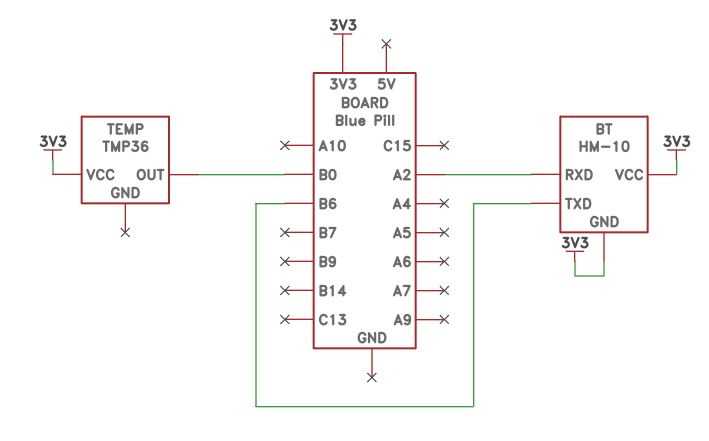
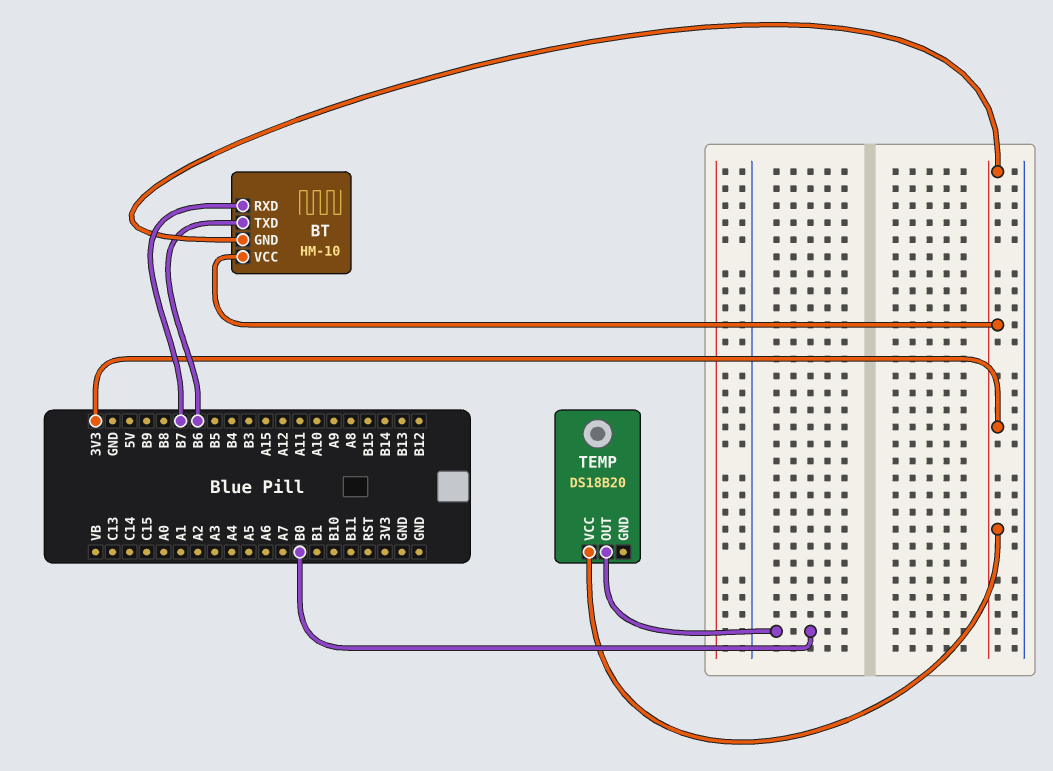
BT pin RXD: A2 -> B7
TEMP: TMP36 -> DS18B20

